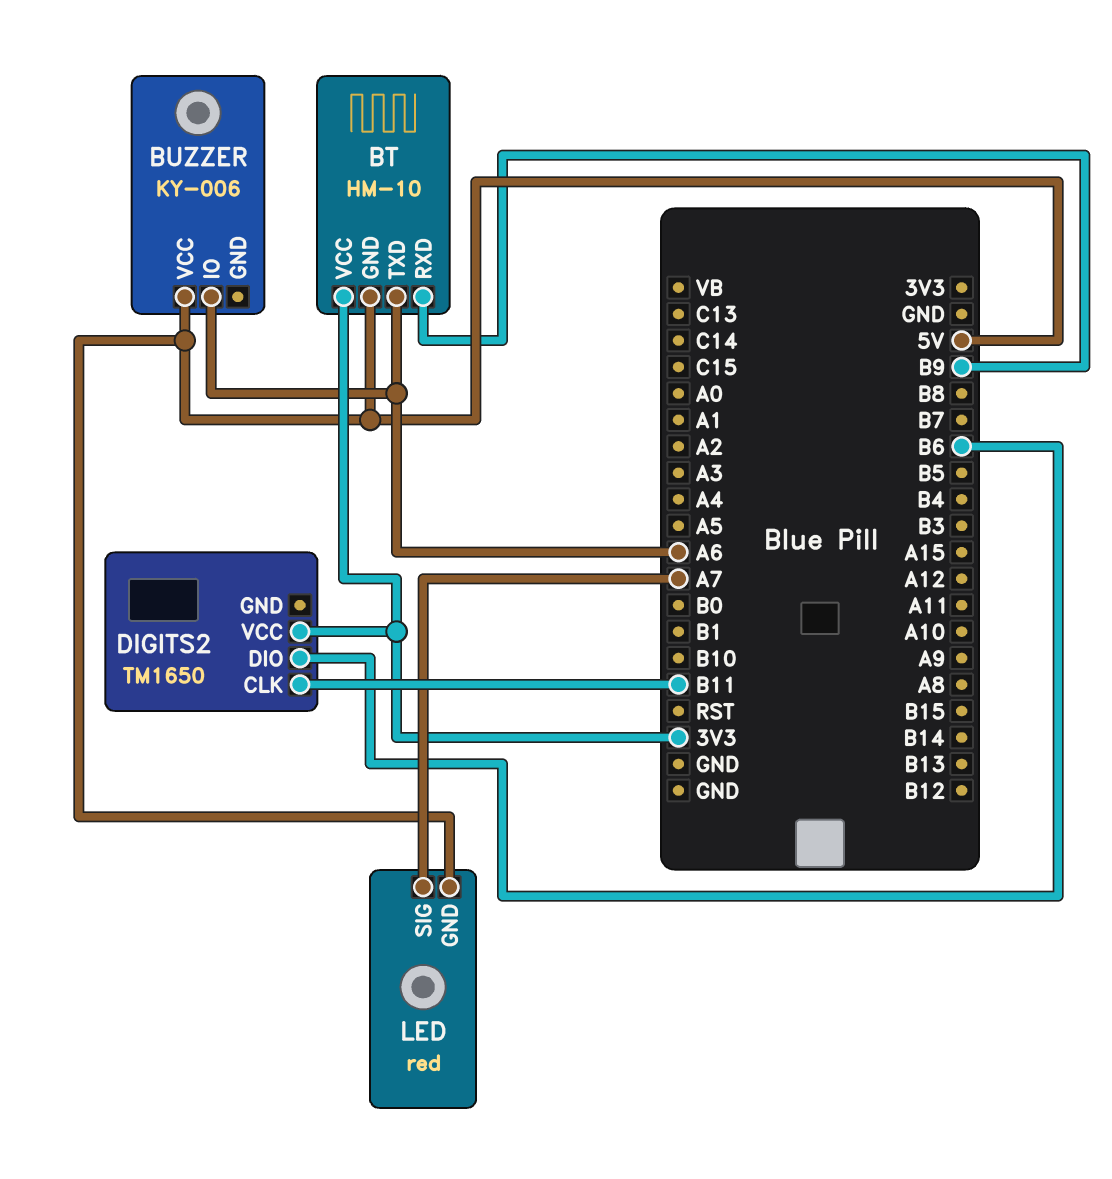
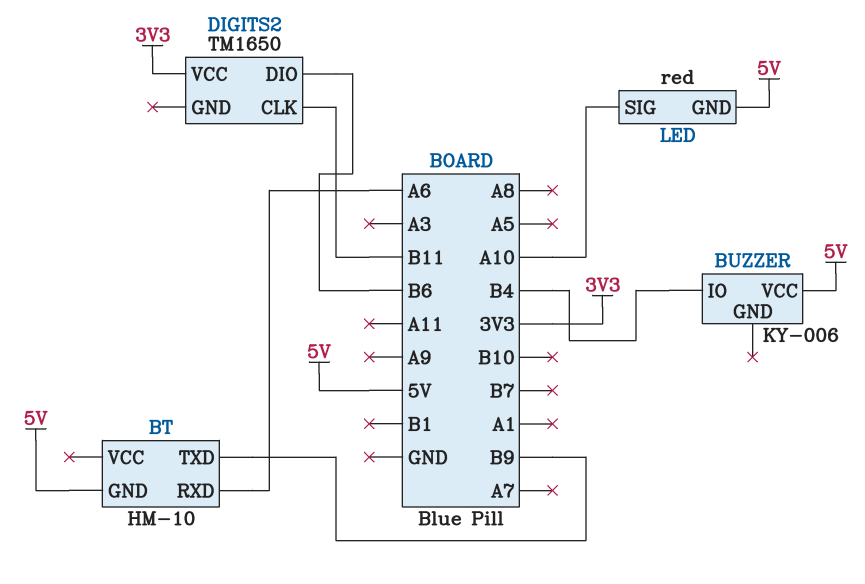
BT pin RXD: B9 -> A6
BT pin TXD: A6 -> B9
BT pin VCC: 3V3 -> none
BUZZER pin IO: A6 -> B4
LED pin SIG: A7 -> A10

